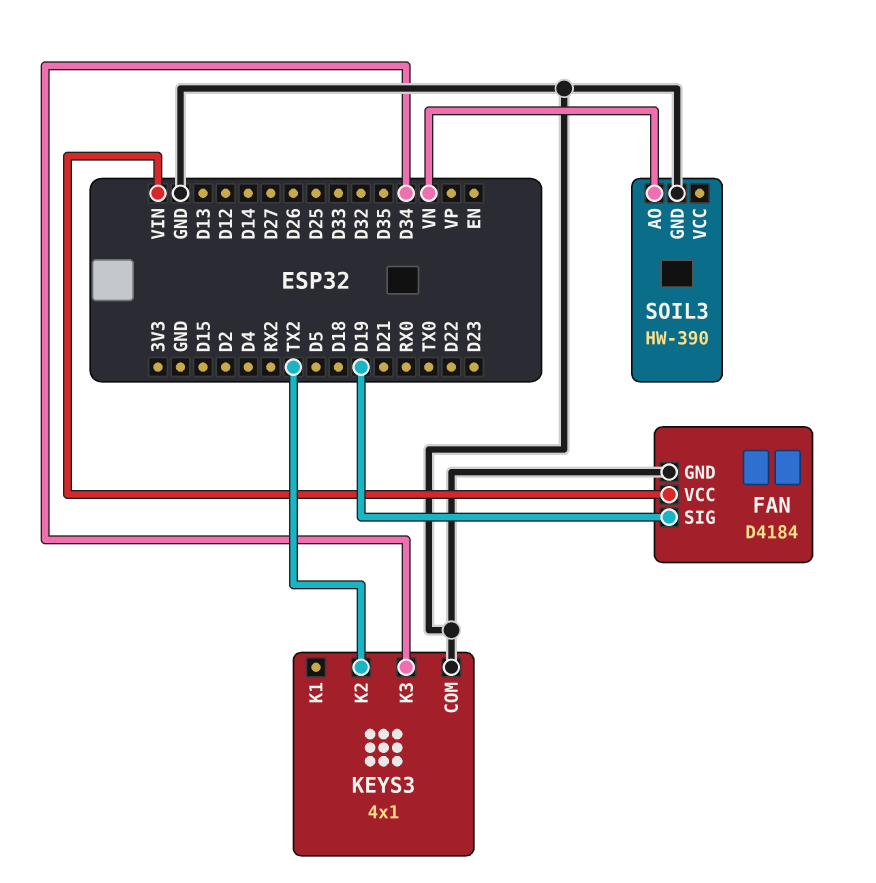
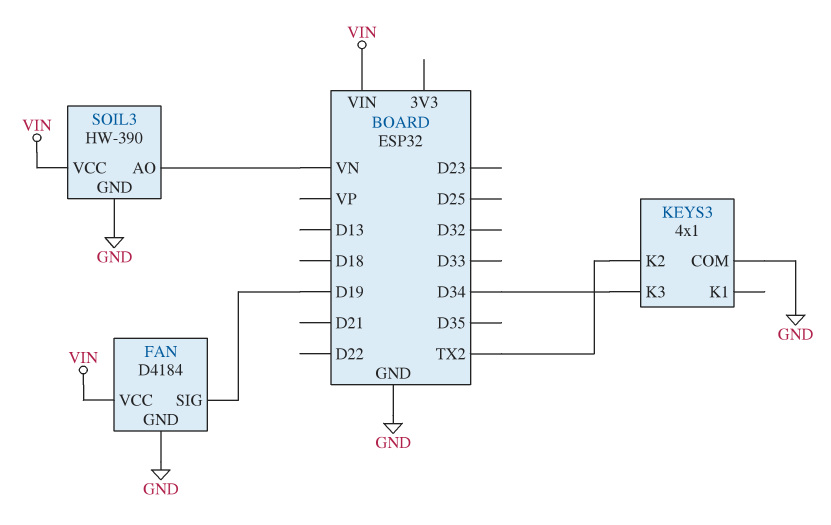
SOIL3 pin VCC: none -> VIN

